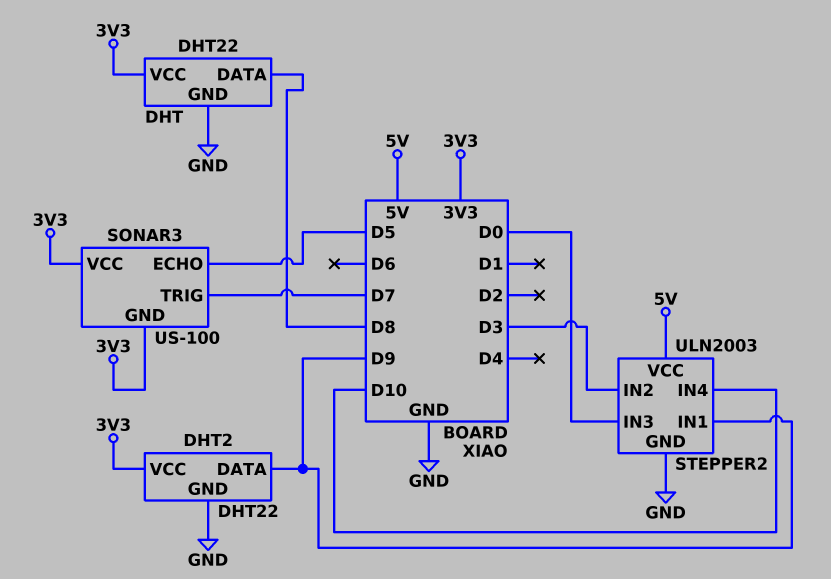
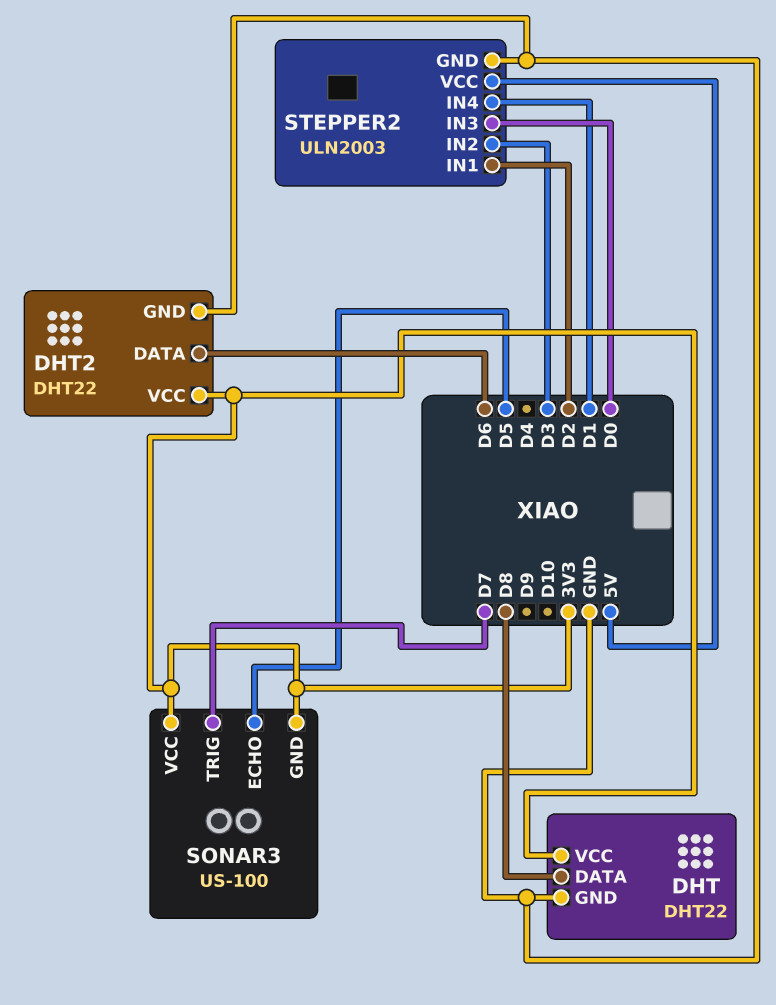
DHT2 pin DATA: D9 -> D6
STEPPER2 pin IN1: D9 -> D2
STEPPER2 pin IN4: D10 -> D1

